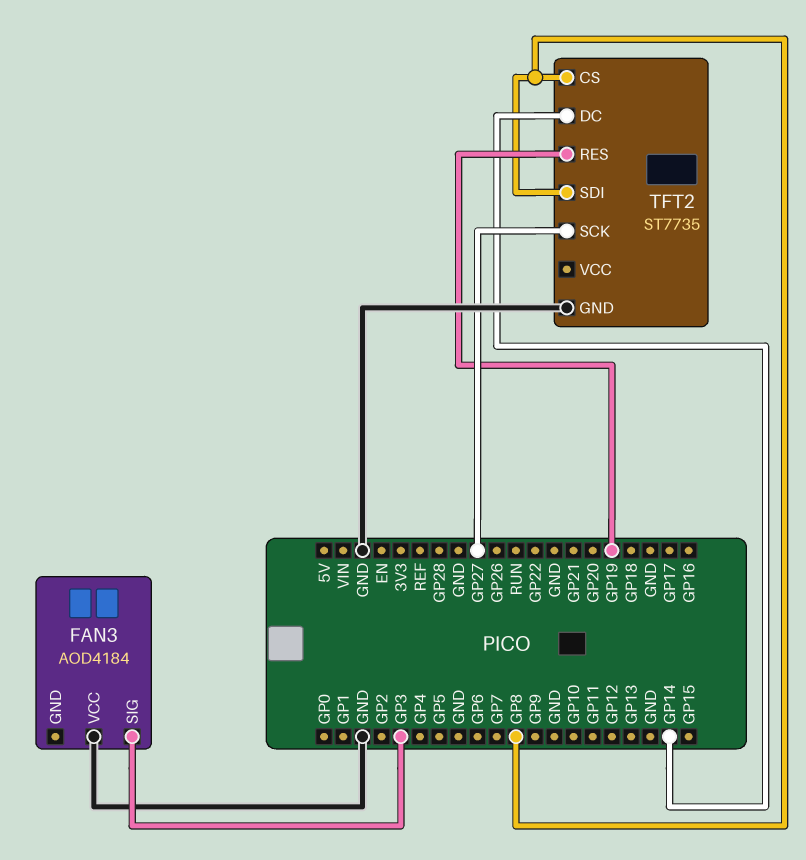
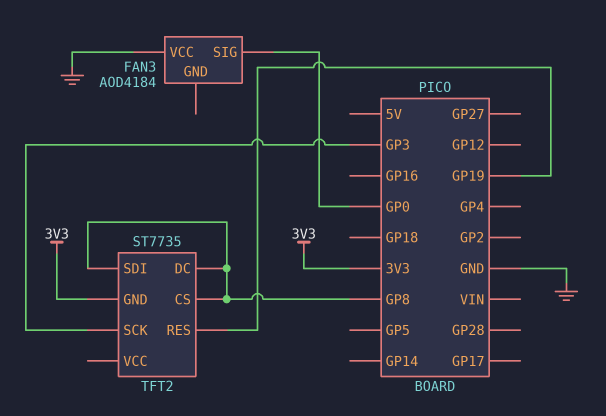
FAN3 pin SIG: GP3 -> GP0
TFT2 pin DC: GP14 -> GP8
TFT2 pin GND: GND -> 3V3
TFT2 pin SCK: GP27 -> GP3

